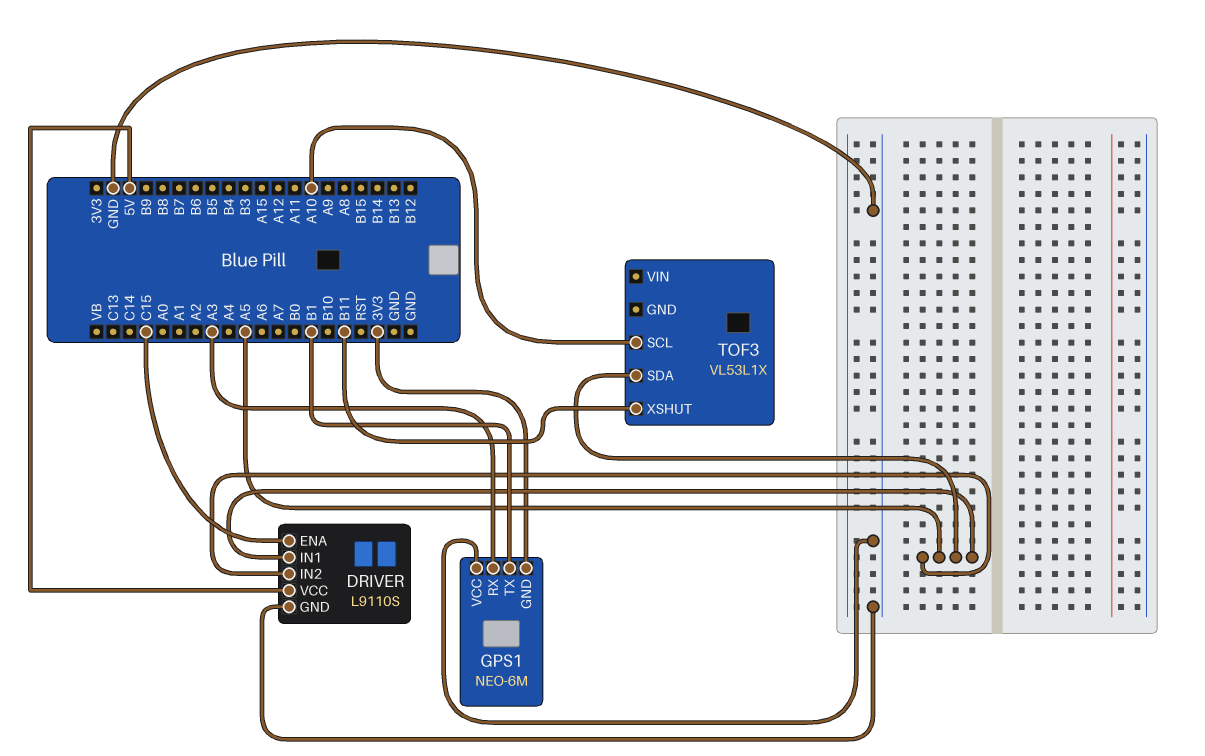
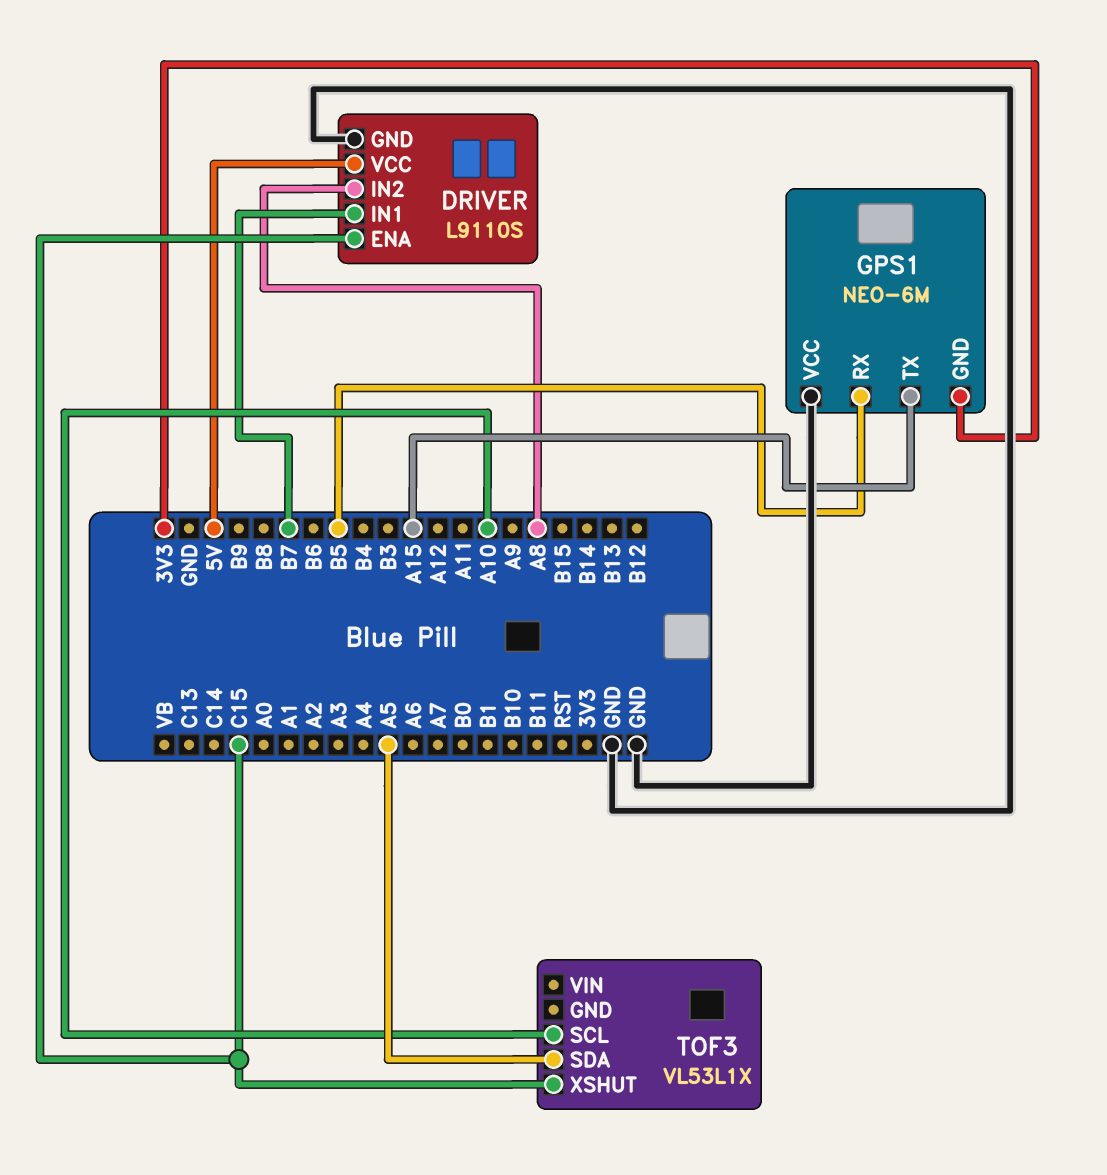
DRIVER pin IN1: A5 -> B7
DRIVER pin IN2: A5 -> A8
GPS1 pin RX: A3 -> B5
GPS1 pin TX: B1 -> A15
TOF3 pin XSHUT: B11 -> C15

